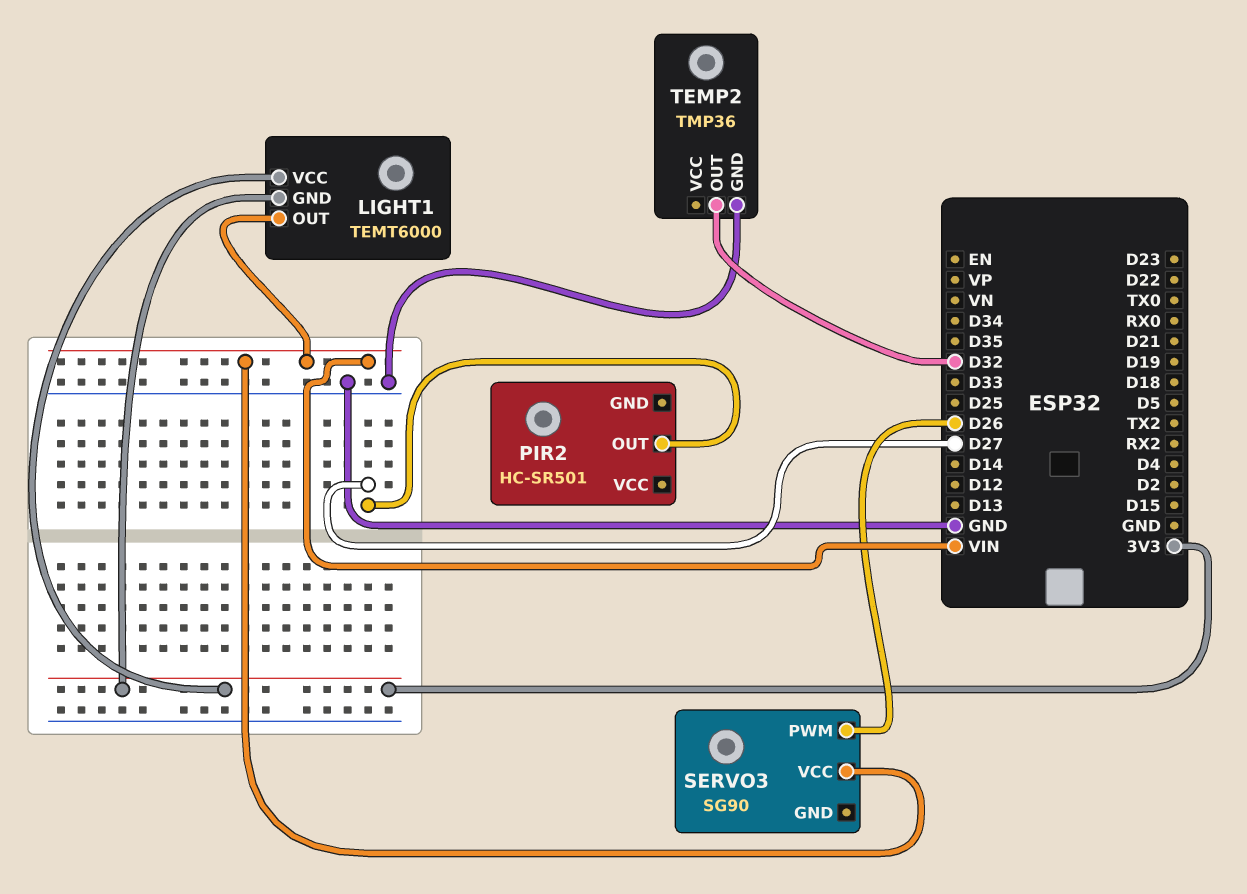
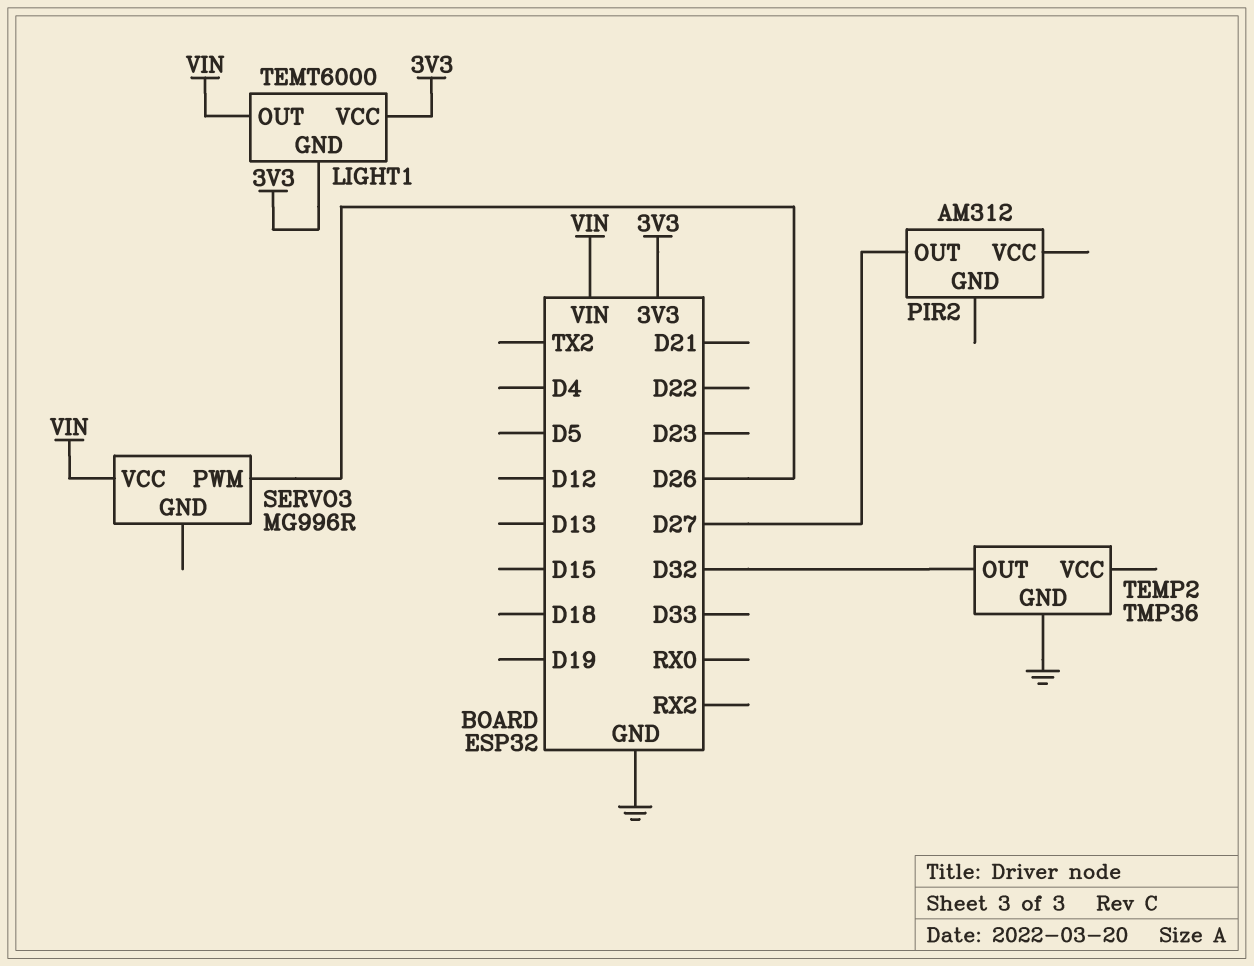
PIR2: HC-SR501 -> AM312
SERVO3: SG90 -> MG996R

